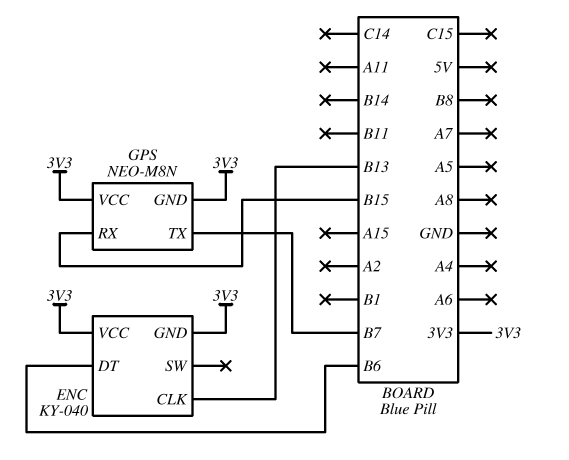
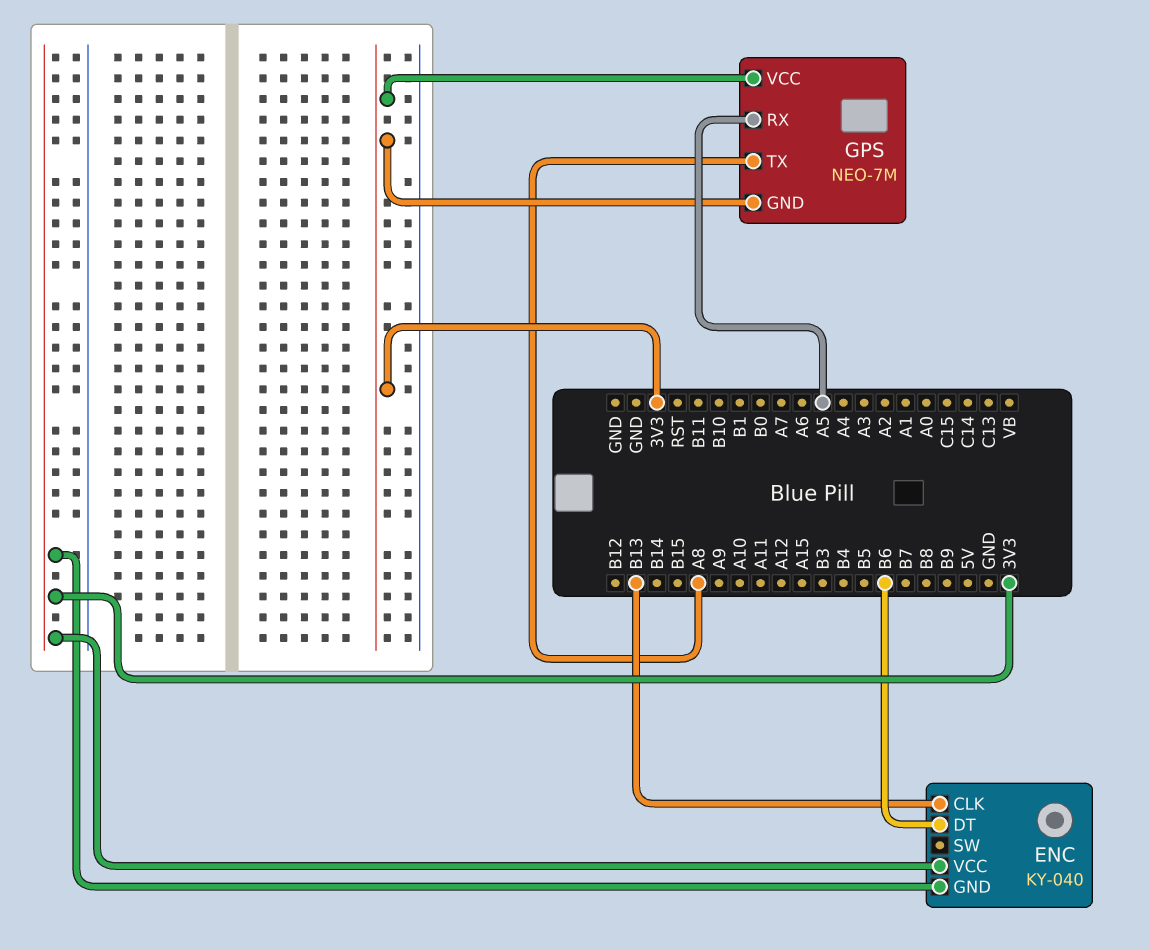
GPS: NEO-M8N -> NEO-7M
GPS pin RX: B15 -> A5
GPS pin TX: B7 -> A8

